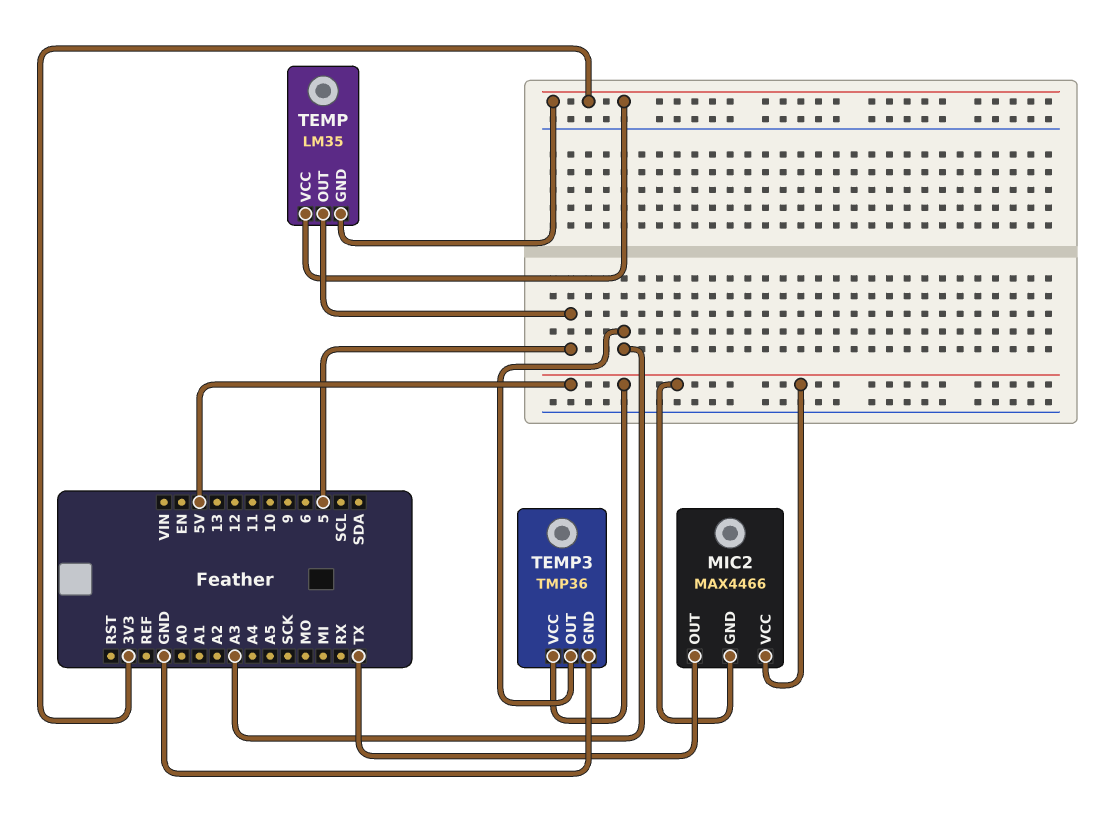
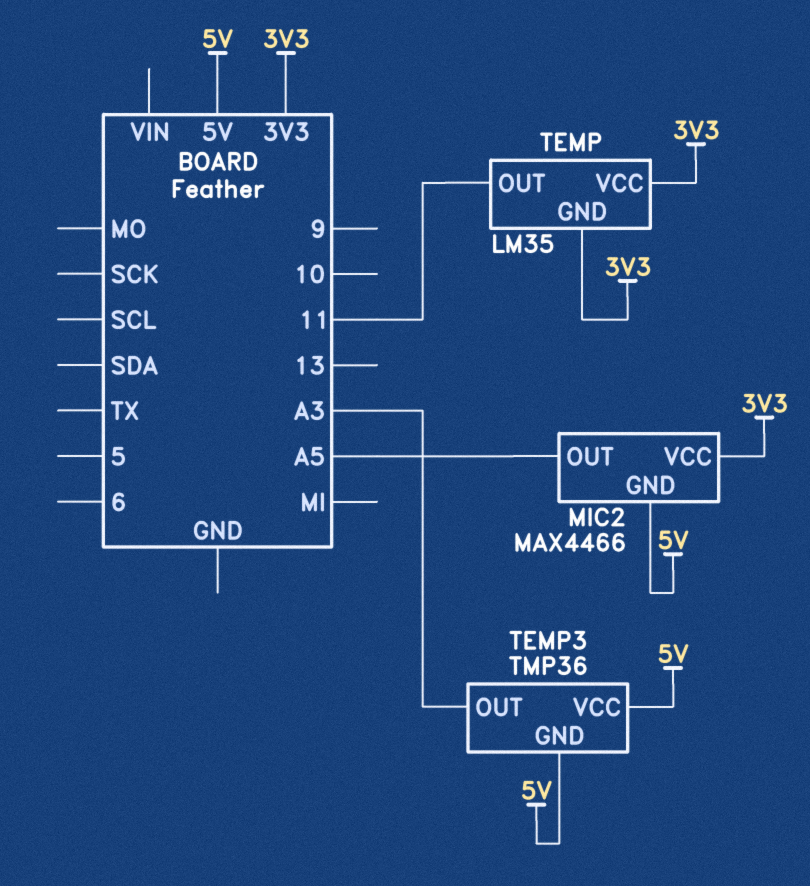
MIC2 pin OUT: TX -> A5
MIC2 pin VCC: 5V -> 3V3
TEMP pin OUT: 5 -> 11
TEMP3 pin GND: GND -> 5V

